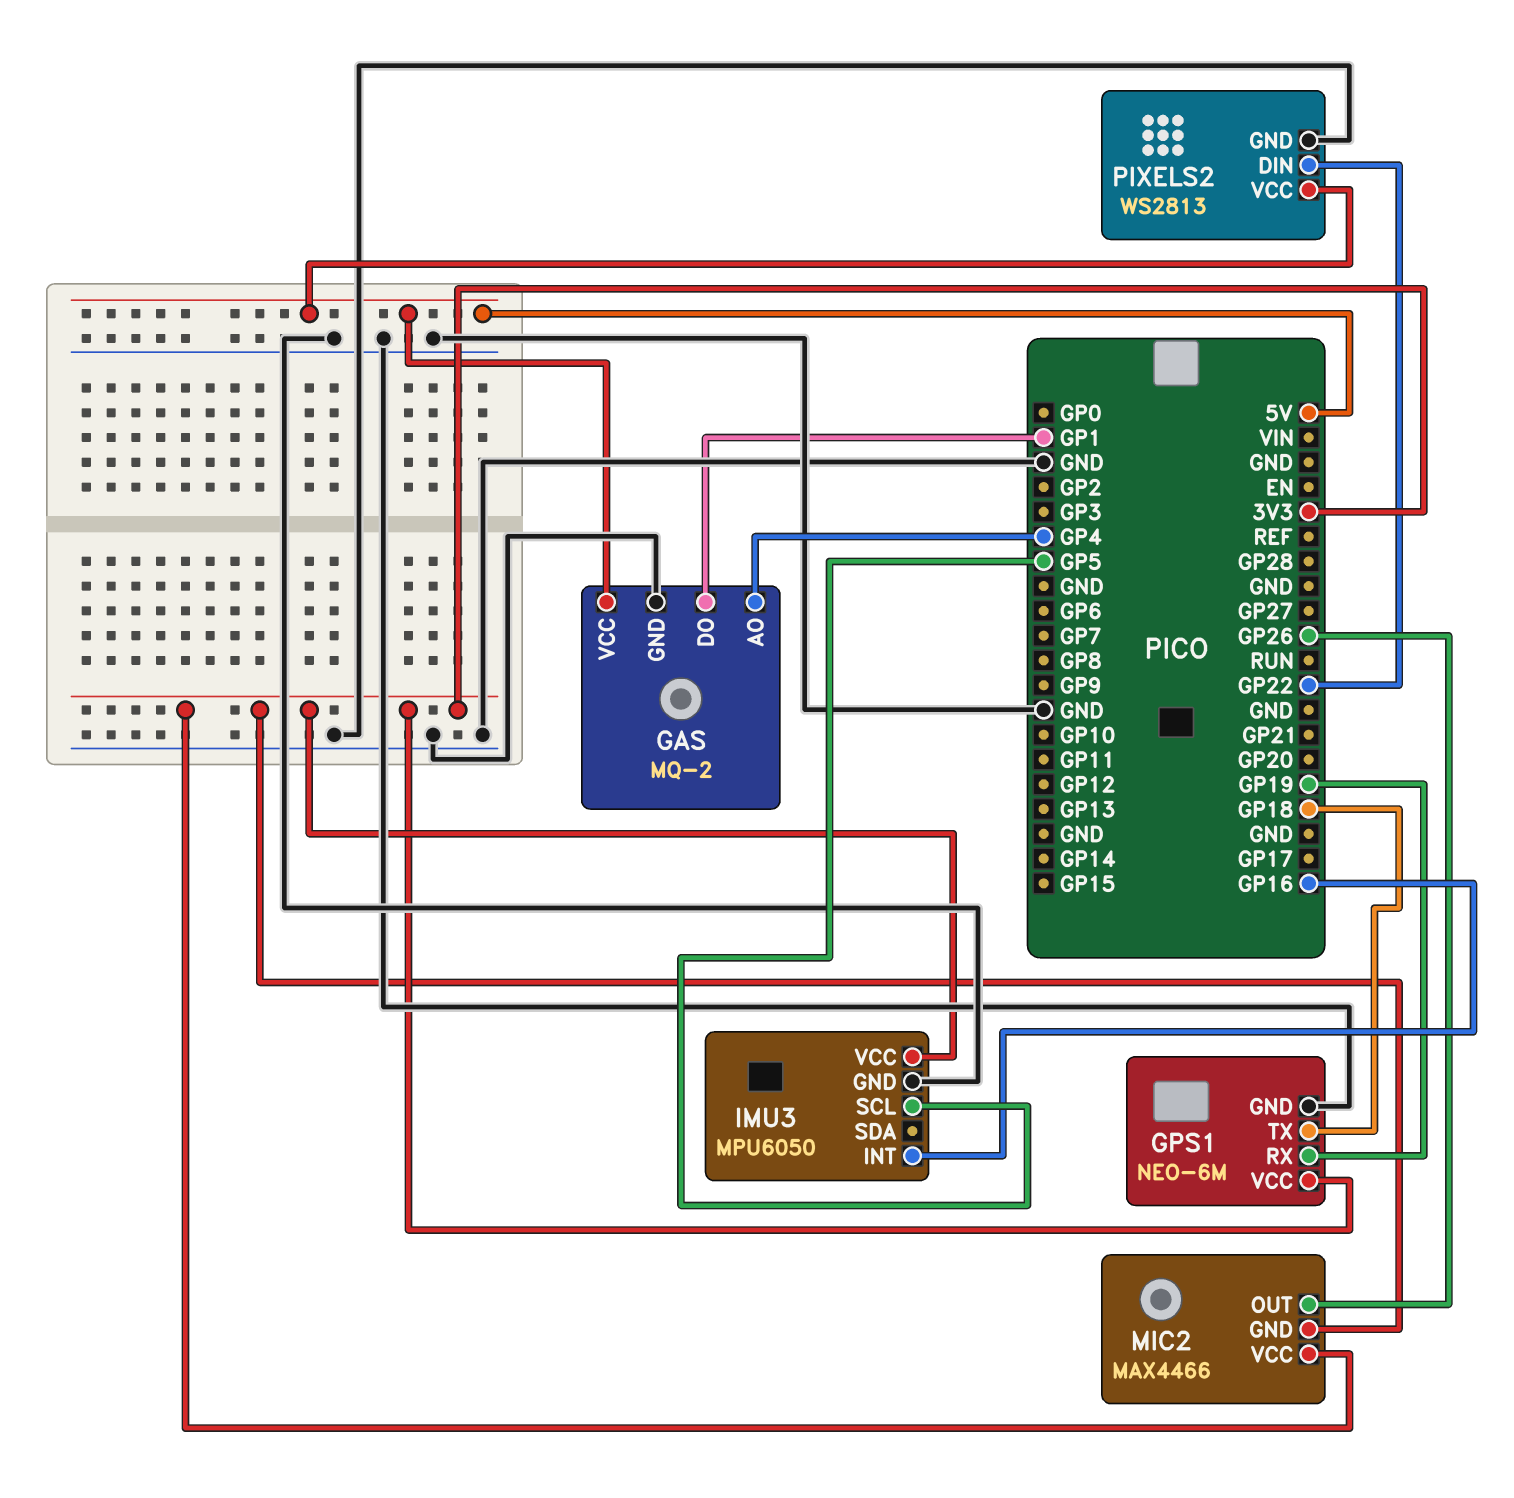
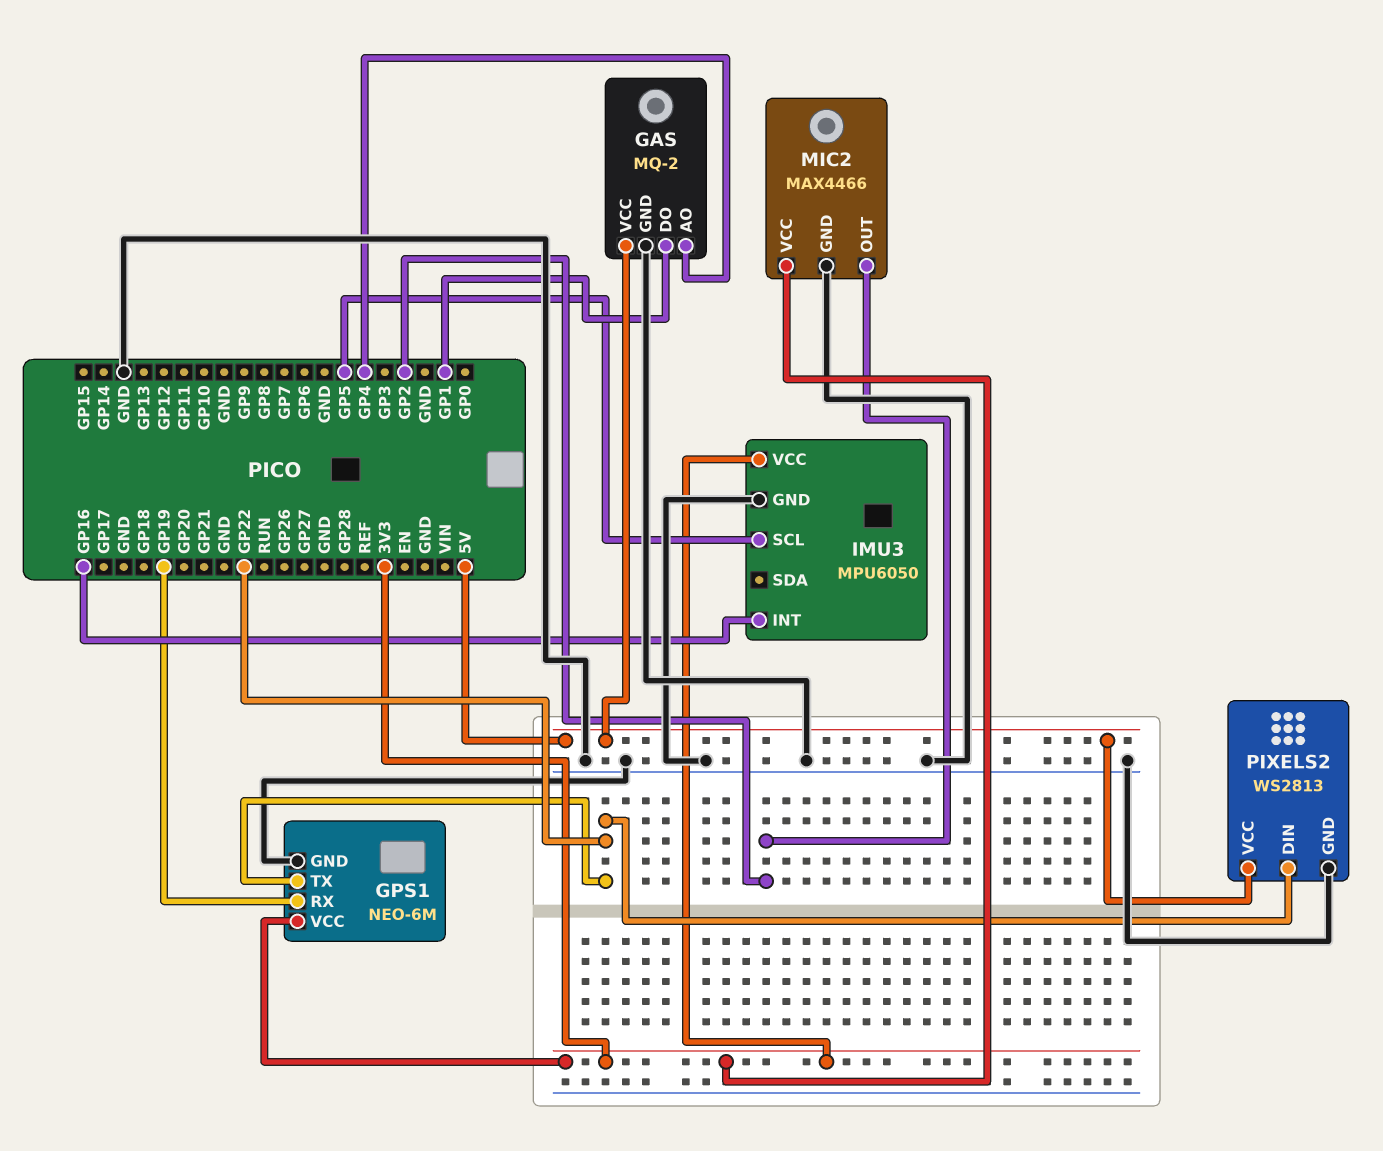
GPS1 pin TX: GP18 -> GP22
MIC2 pin GND: 3V3 -> GND
MIC2 pin OUT: GP26 -> GP2

